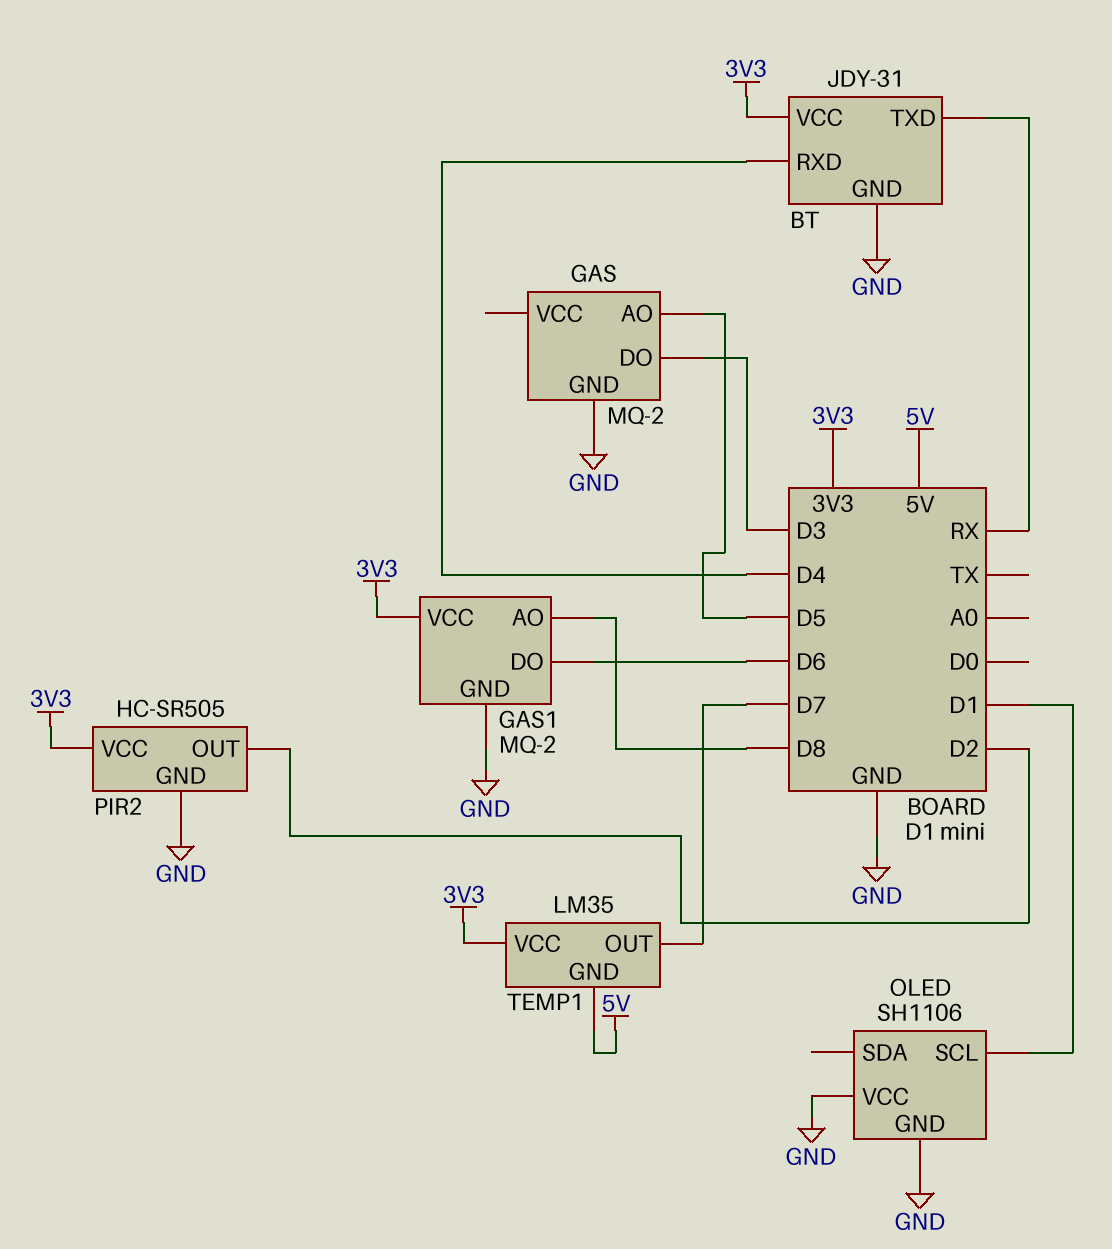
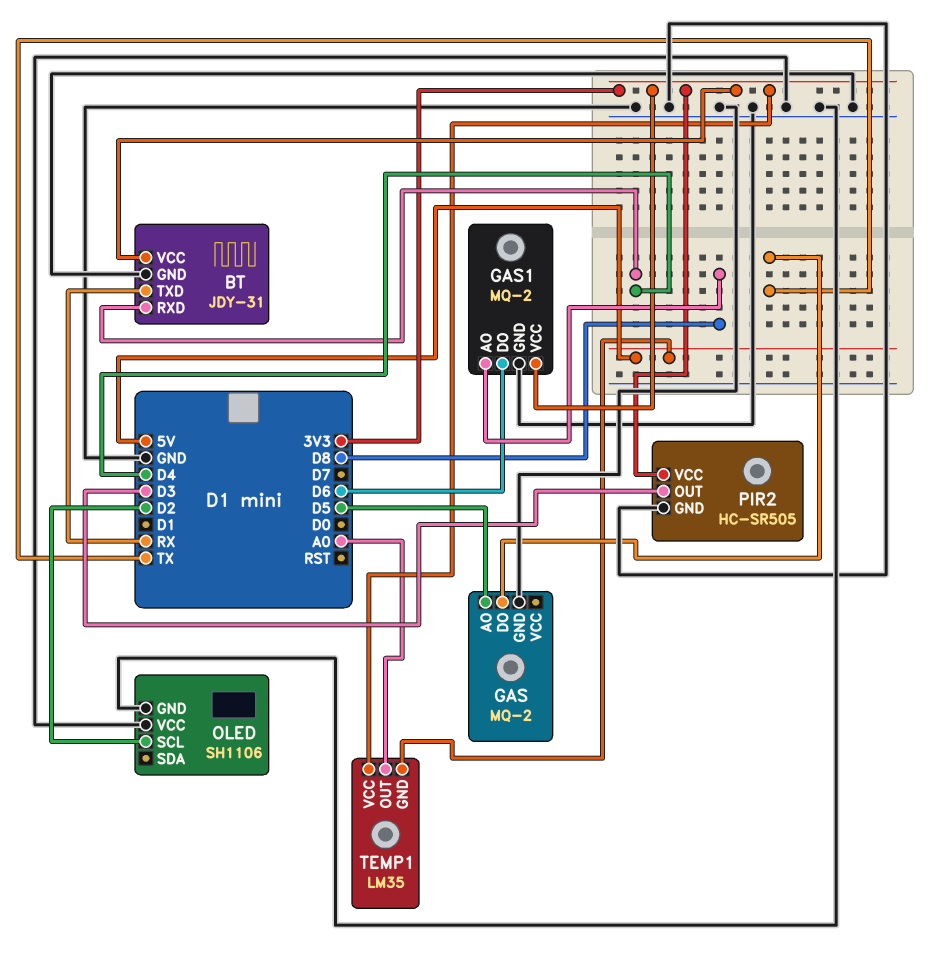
GAS pin DO: D3 -> TX
OLED pin SCL: D1 -> D2
PIR2 pin OUT: D2 -> D3
TEMP1 pin OUT: D7 -> A0

